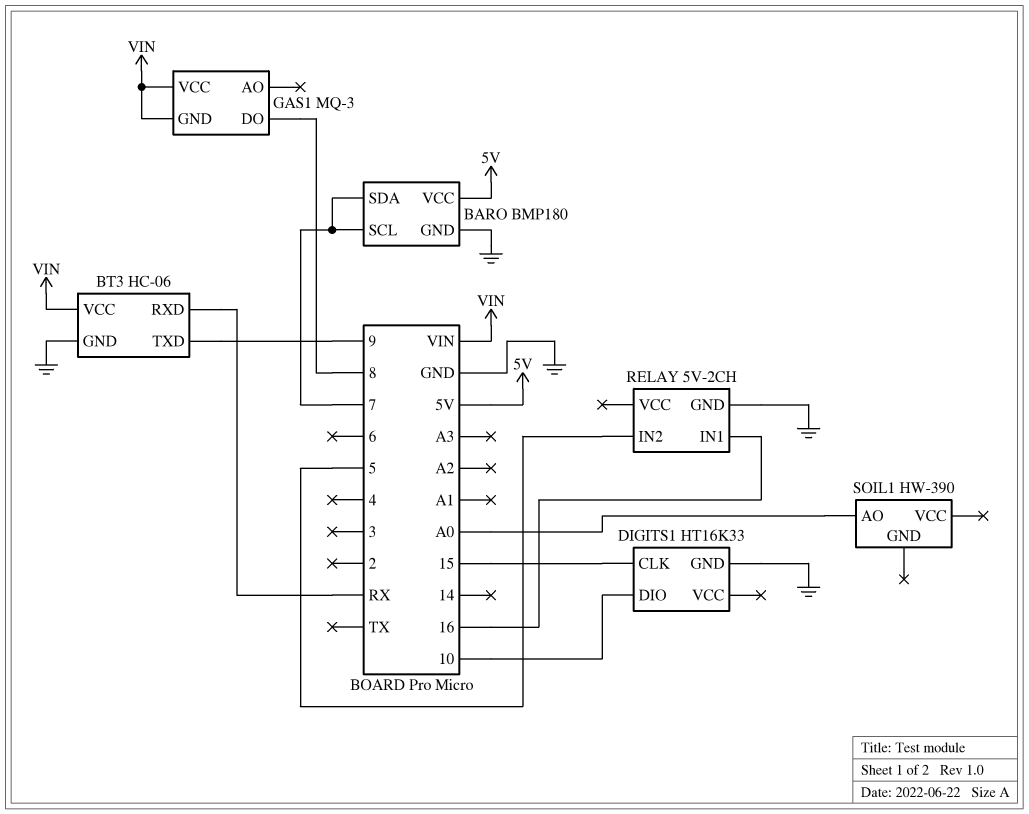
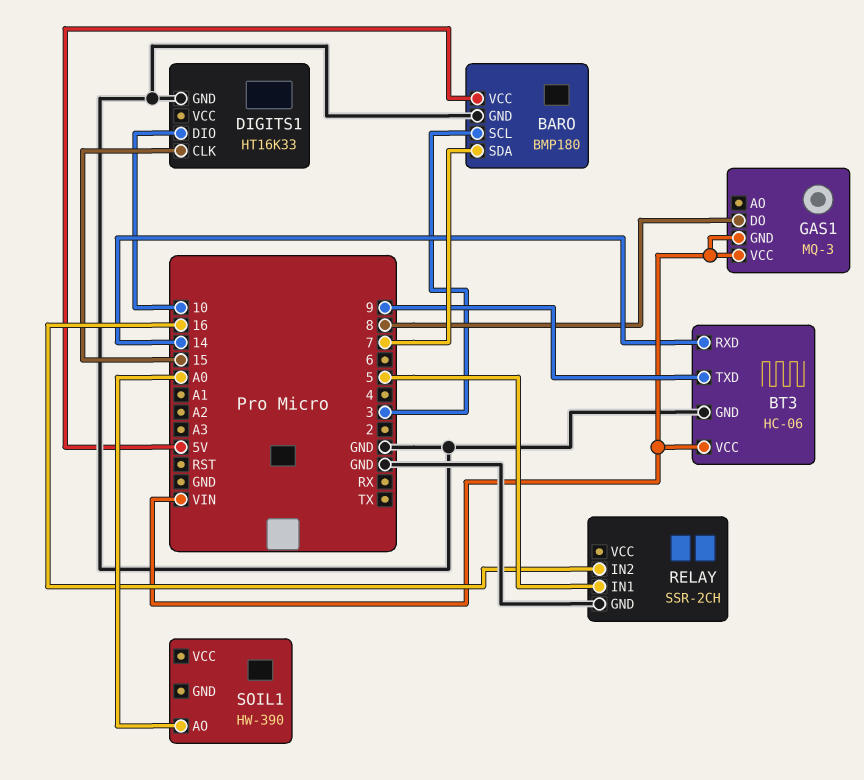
BARO pin SCL: 7 -> 3
BT3 pin RXD: RX -> 14
RELAY: 5V-2CH -> SSR-2CH
RELAY pin IN1: 16 -> 5
RELAY pin IN2: 5 -> 16

